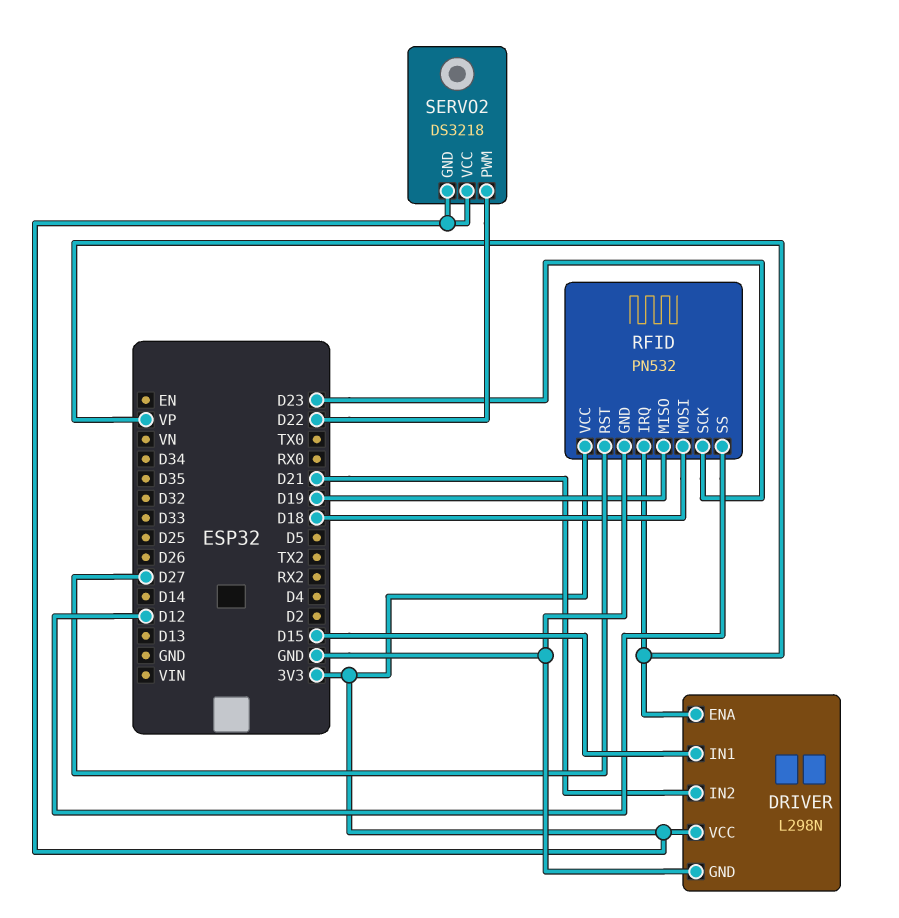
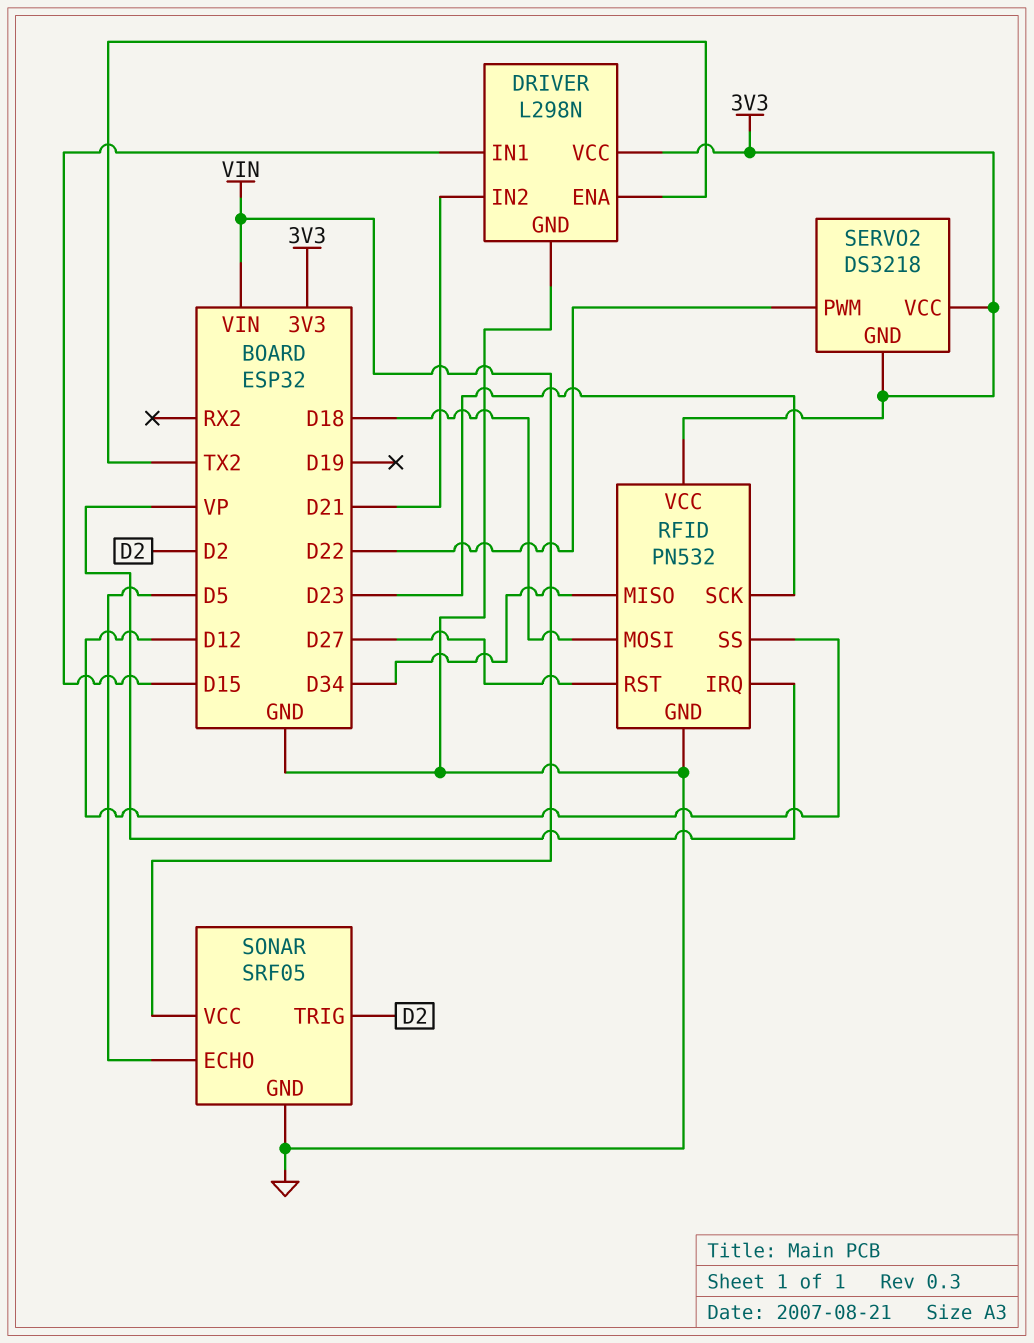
DRIVER pin ENA: VP -> TX2
RFID pin MISO: D19 -> D34
SONAR: none -> SRF05
SONAR pin ECHO: none -> D5
SONAR pin GND: none -> GND
SONAR pin TRIG: none -> D2
SONAR pin VCC: none -> VIN

